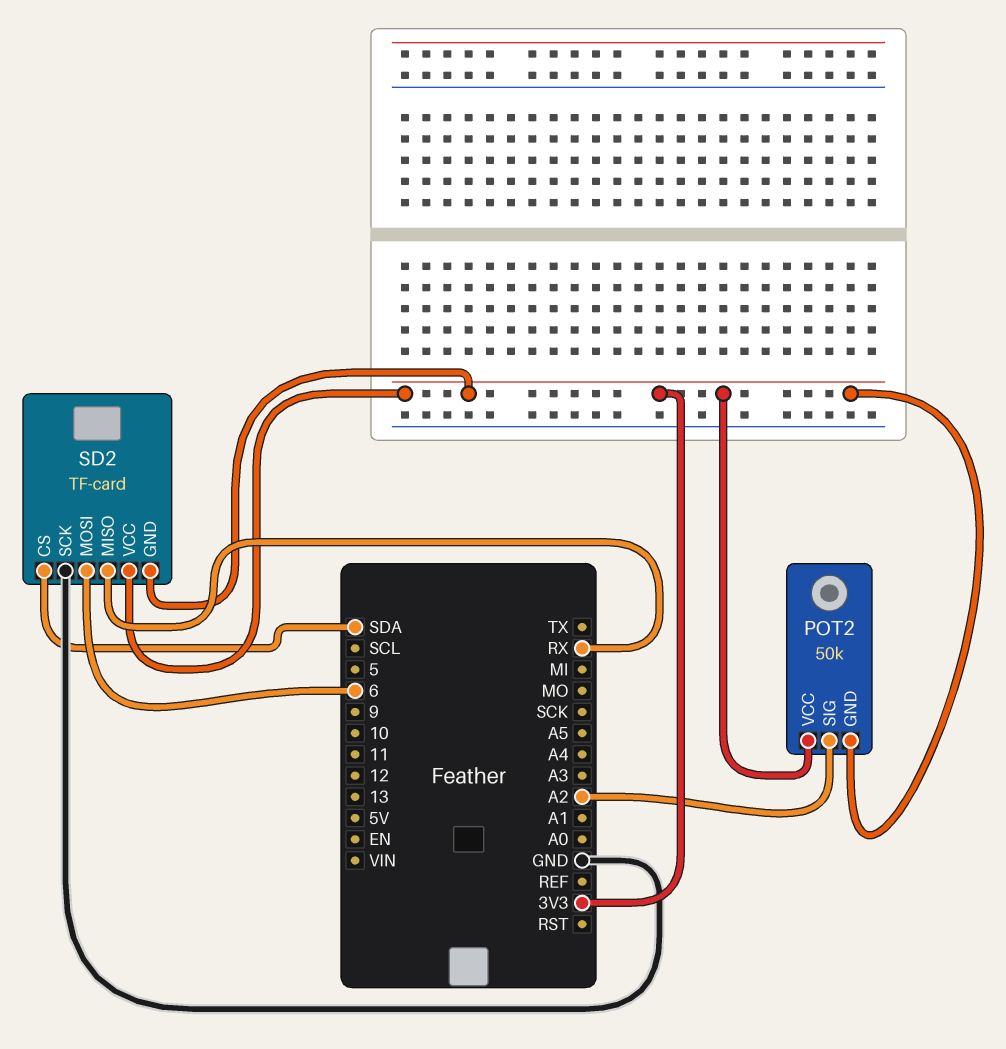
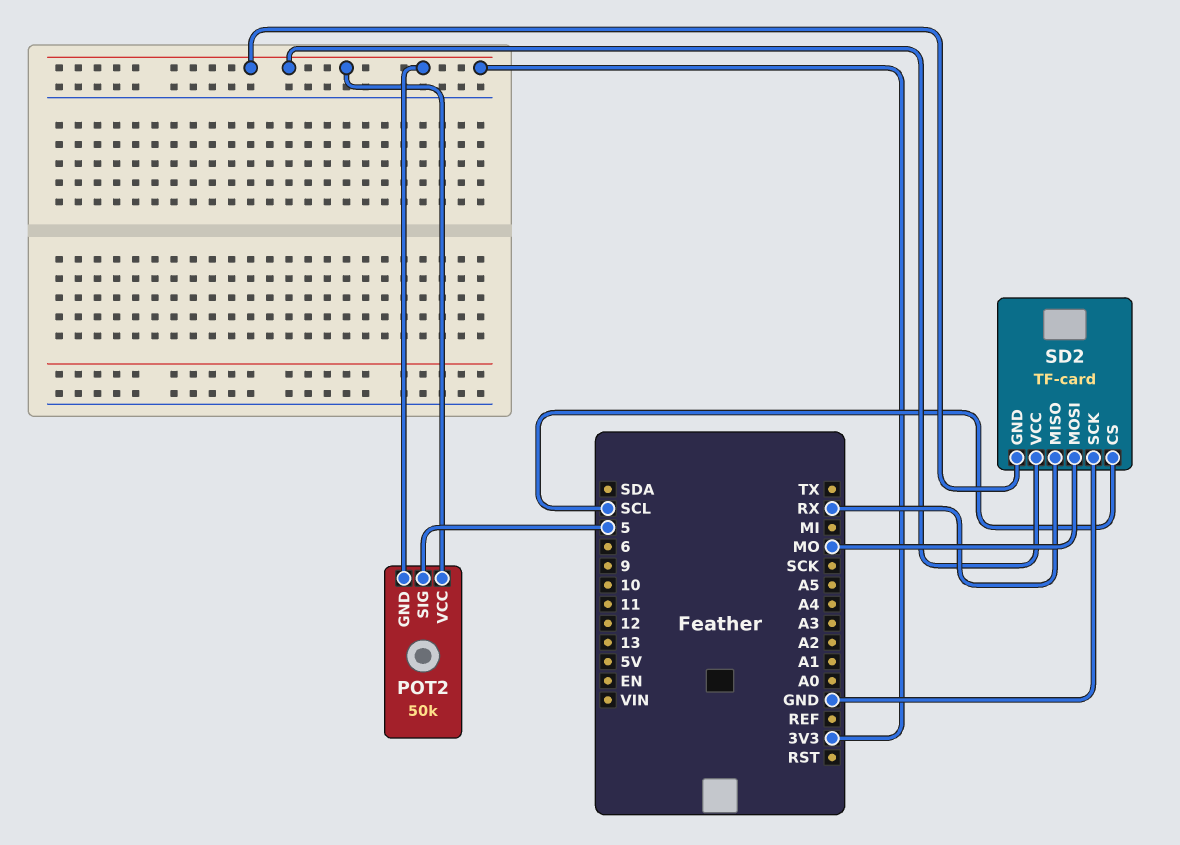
POT2 pin SIG: A2 -> 5
SD2 pin CS: SDA -> SCL
SD2 pin MOSI: 6 -> MO

